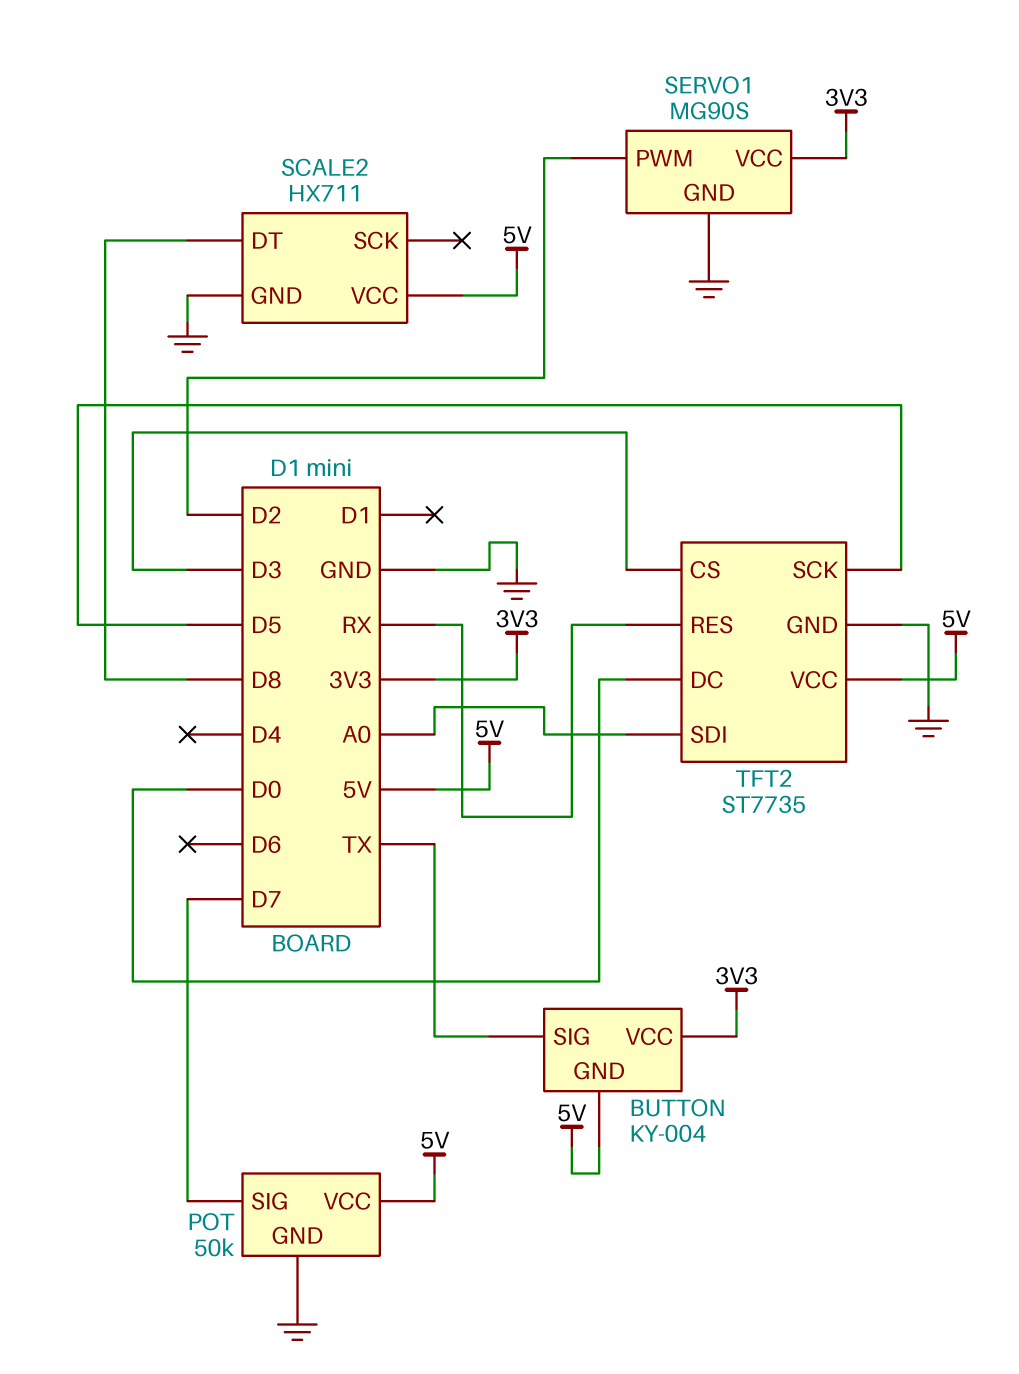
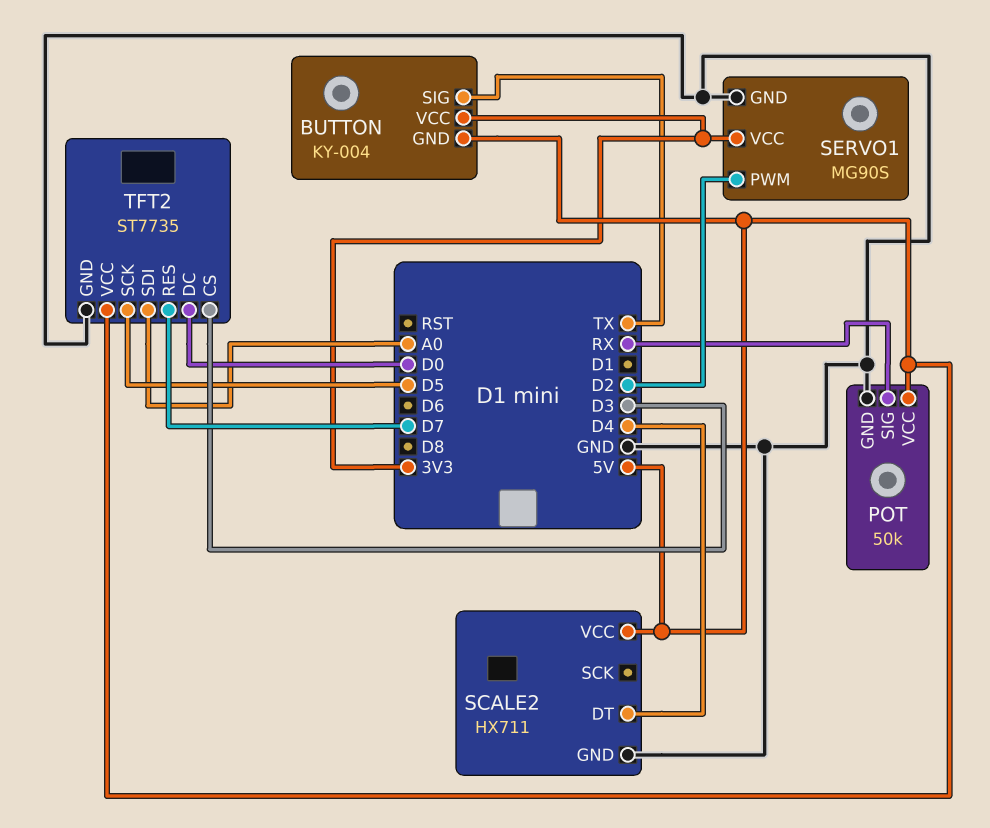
POT pin SIG: D7 -> RX
SCALE2 pin DT: D8 -> D4
TFT2 pin RES: RX -> D7

